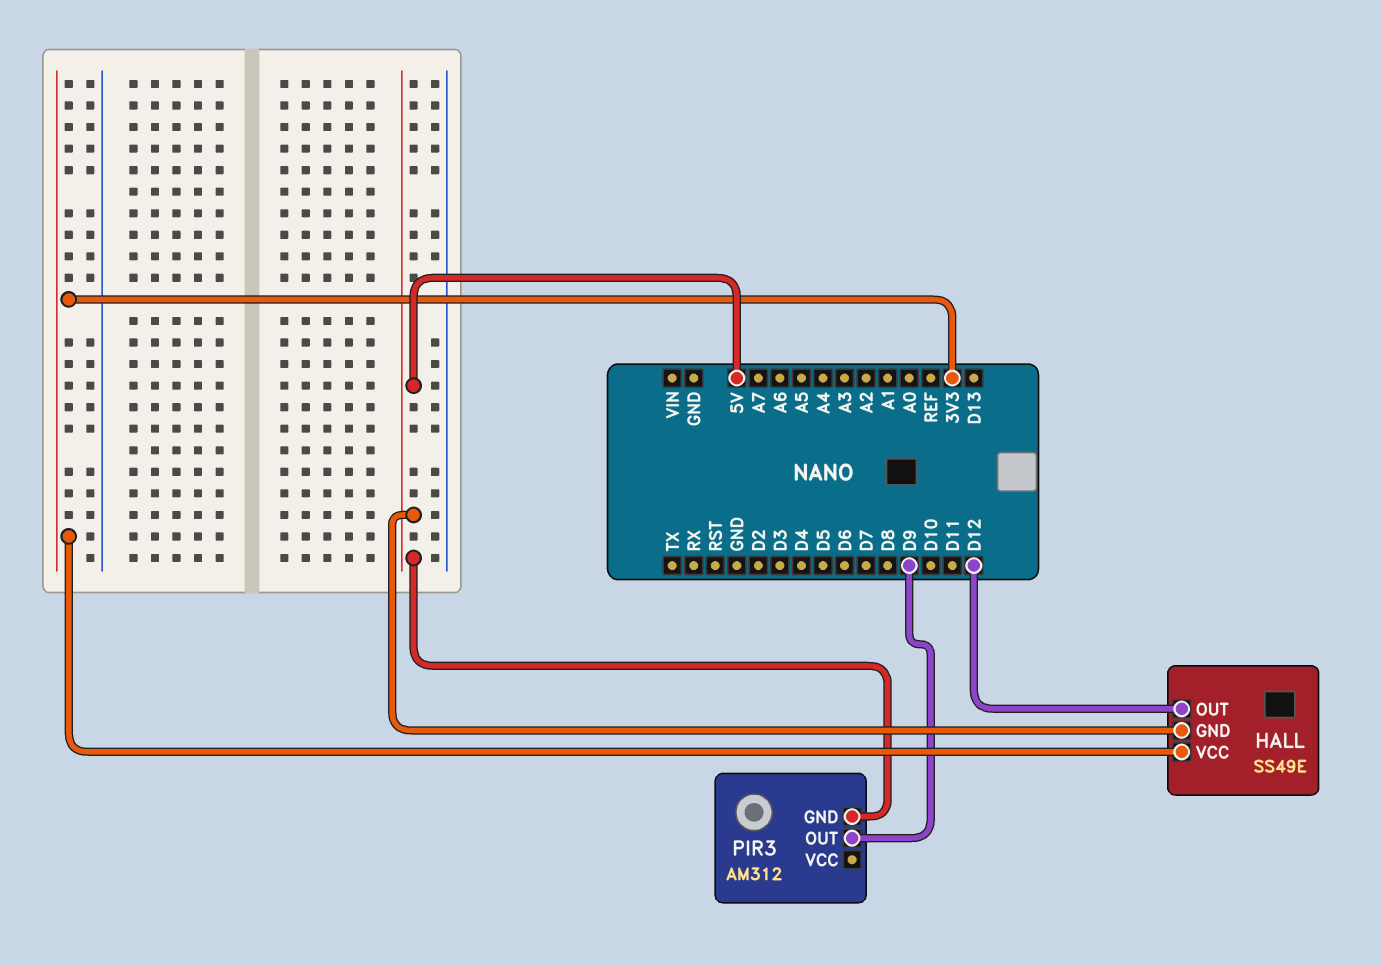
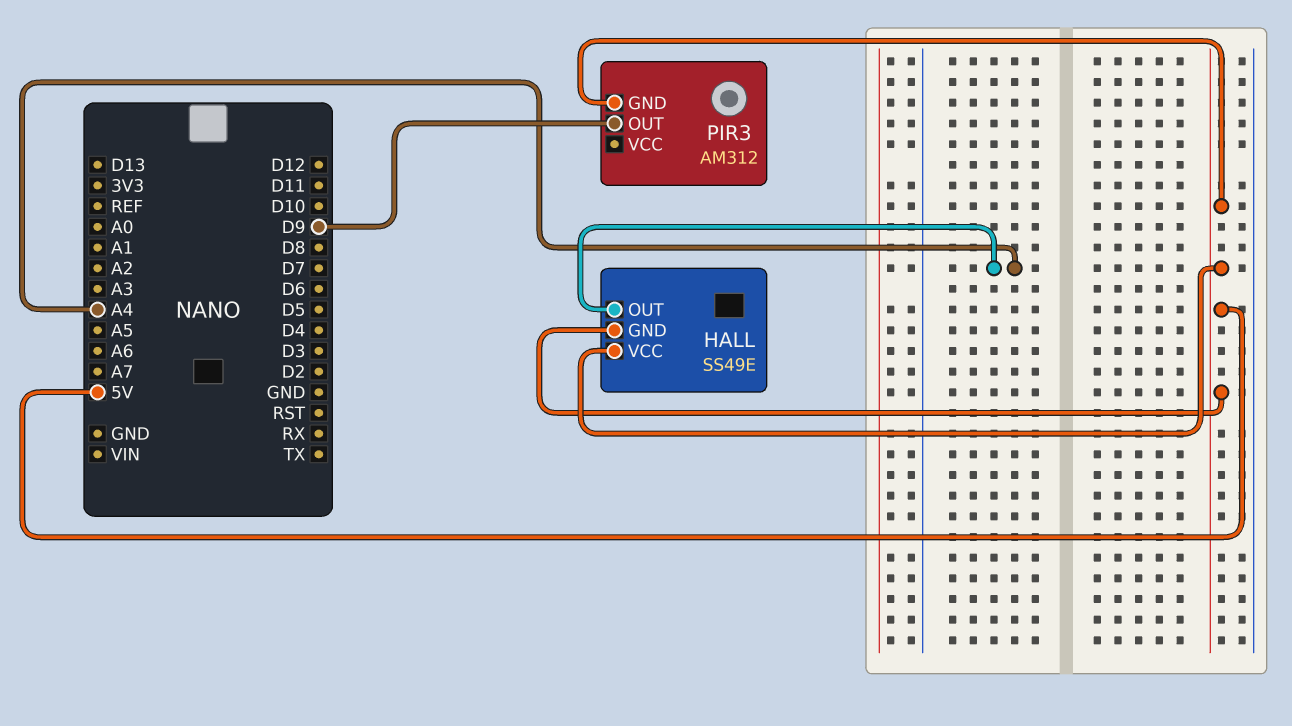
HALL pin OUT: D12 -> A4
HALL pin VCC: 3V3 -> 5V

